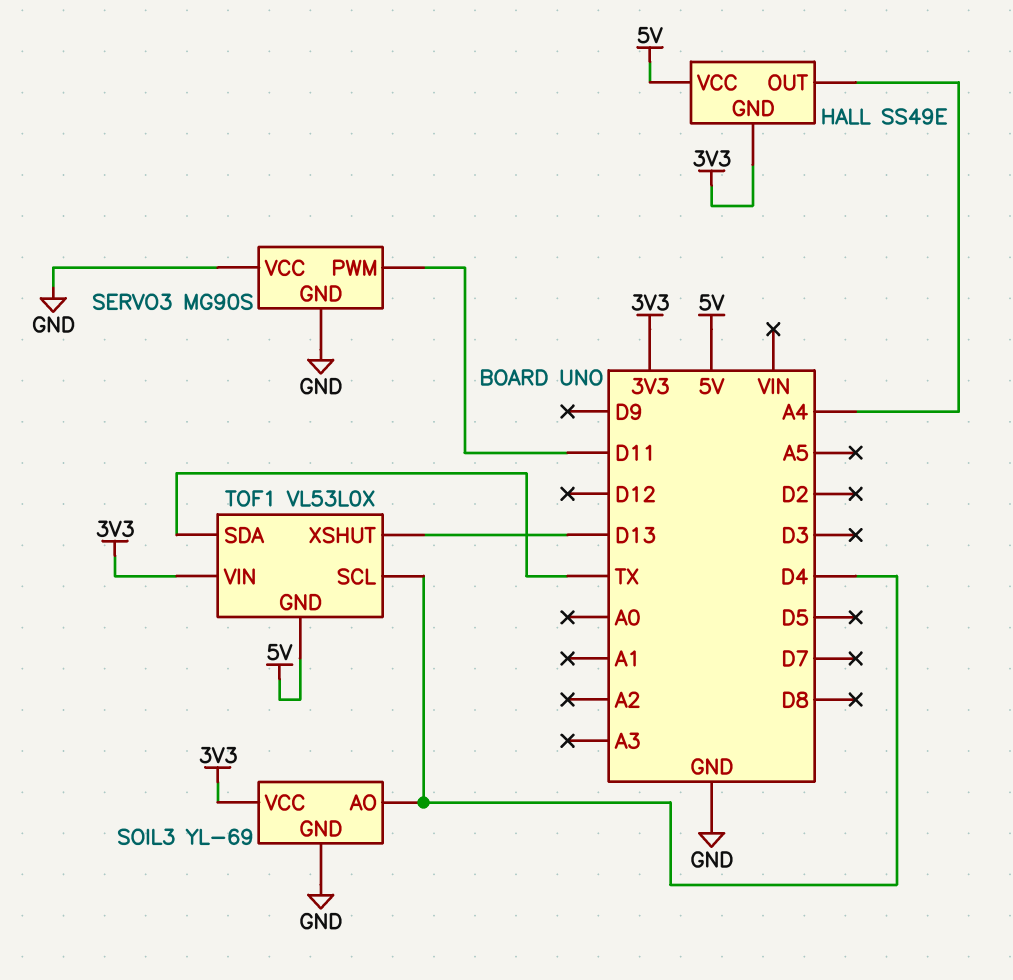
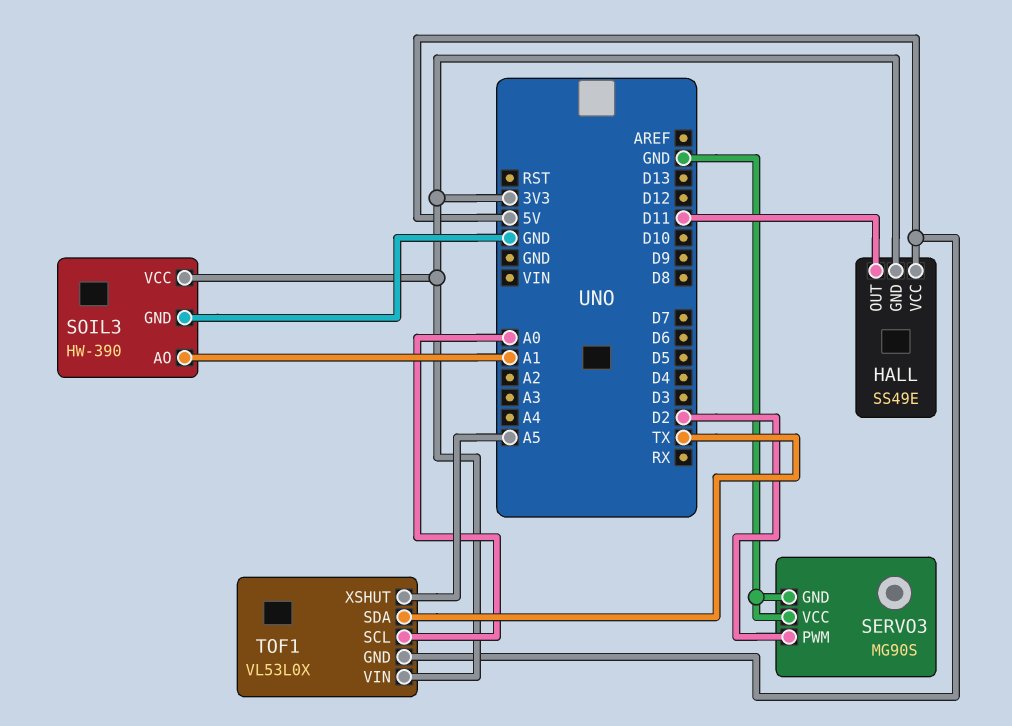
HALL pin OUT: A4 -> D11
SERVO3 pin PWM: D11 -> D2
SOIL3: YL-69 -> HW-390
SOIL3 pin AO: D4 -> A1
TOF1 pin SCL: D4 -> A0
TOF1 pin XSHUT: D13 -> A5

